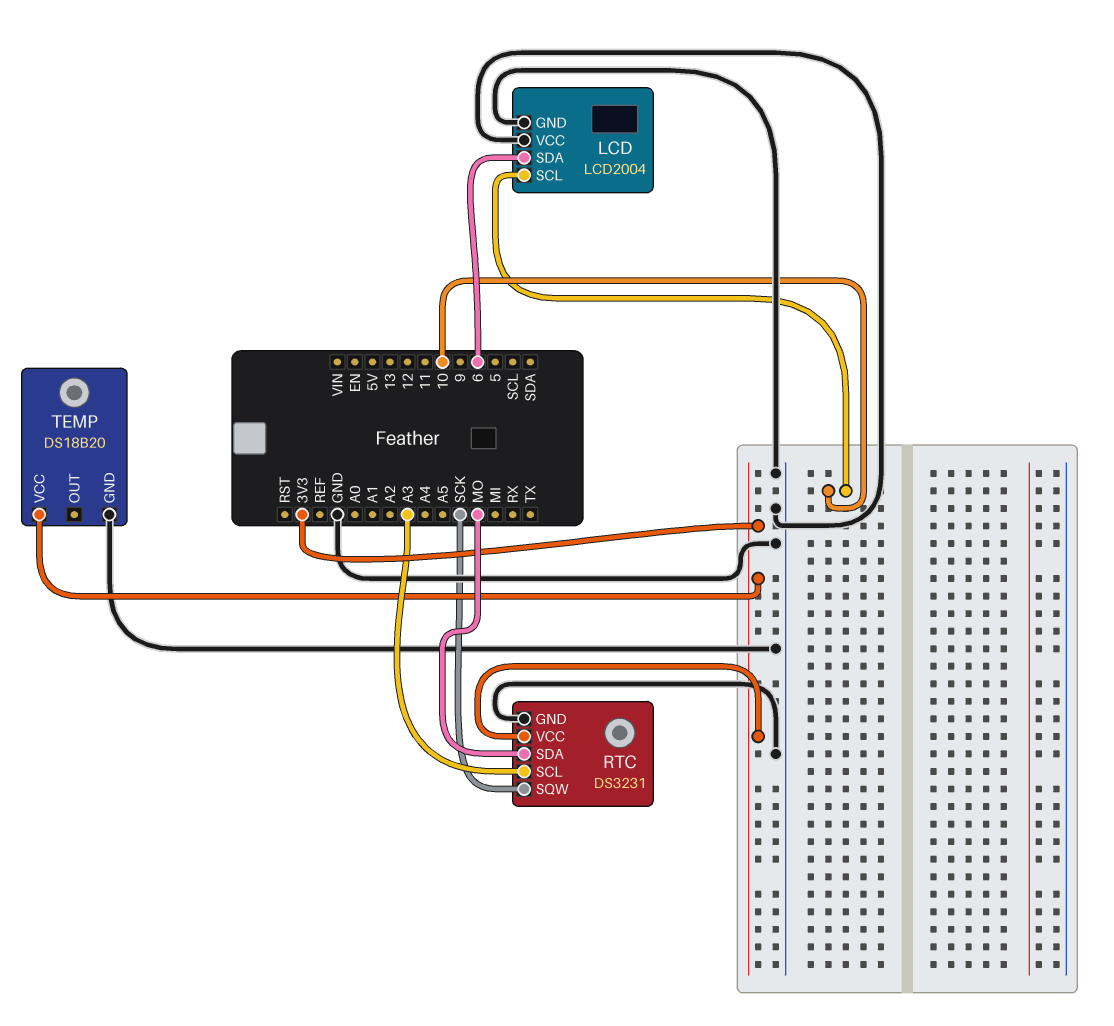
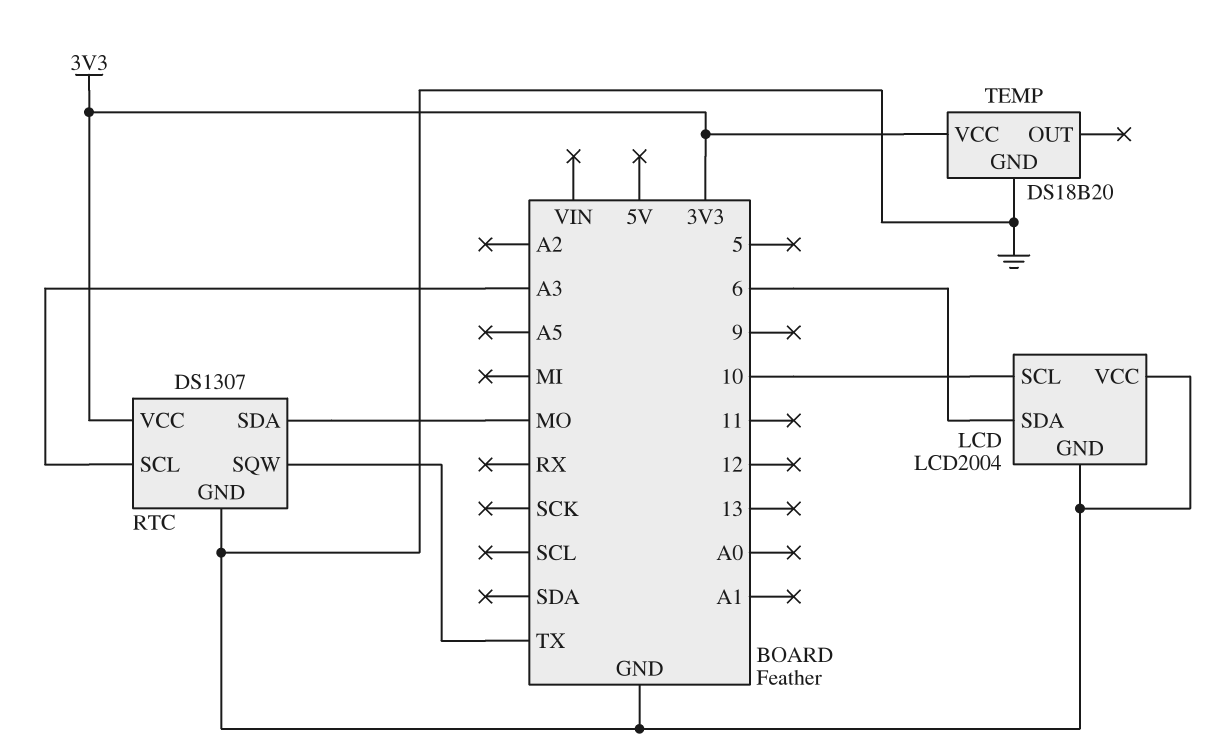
RTC: DS3231 -> DS1307
RTC pin SQW: SCK -> TX

